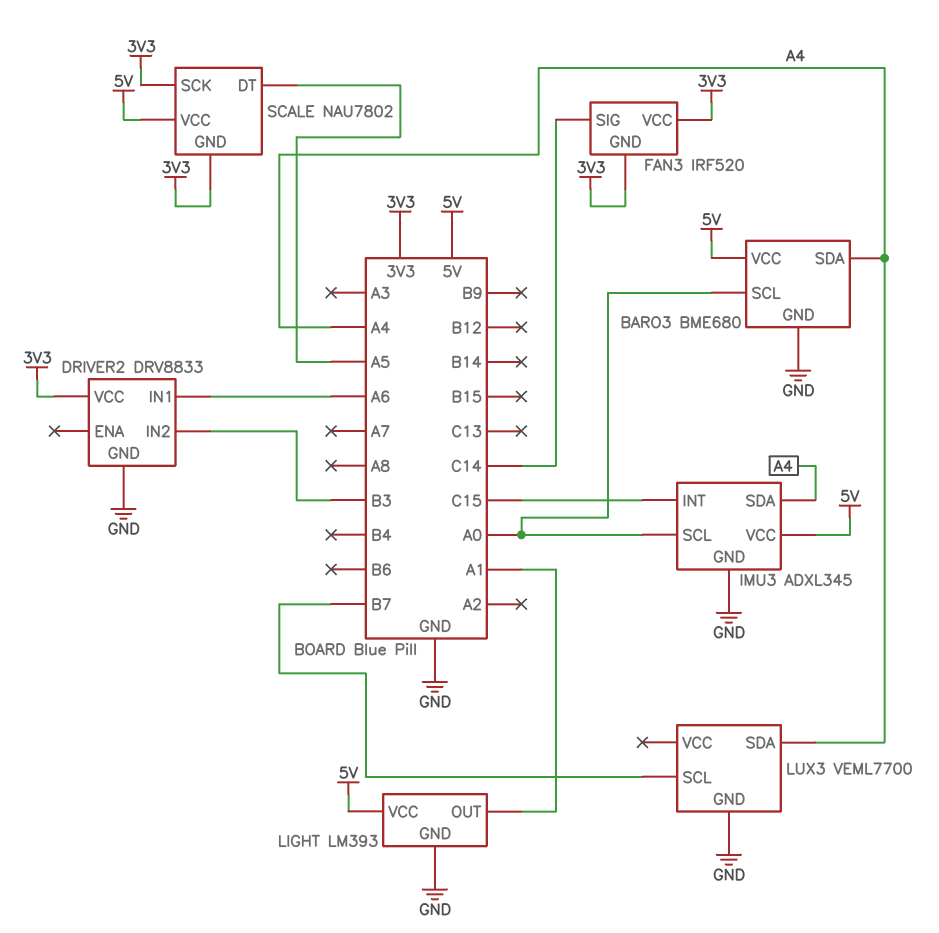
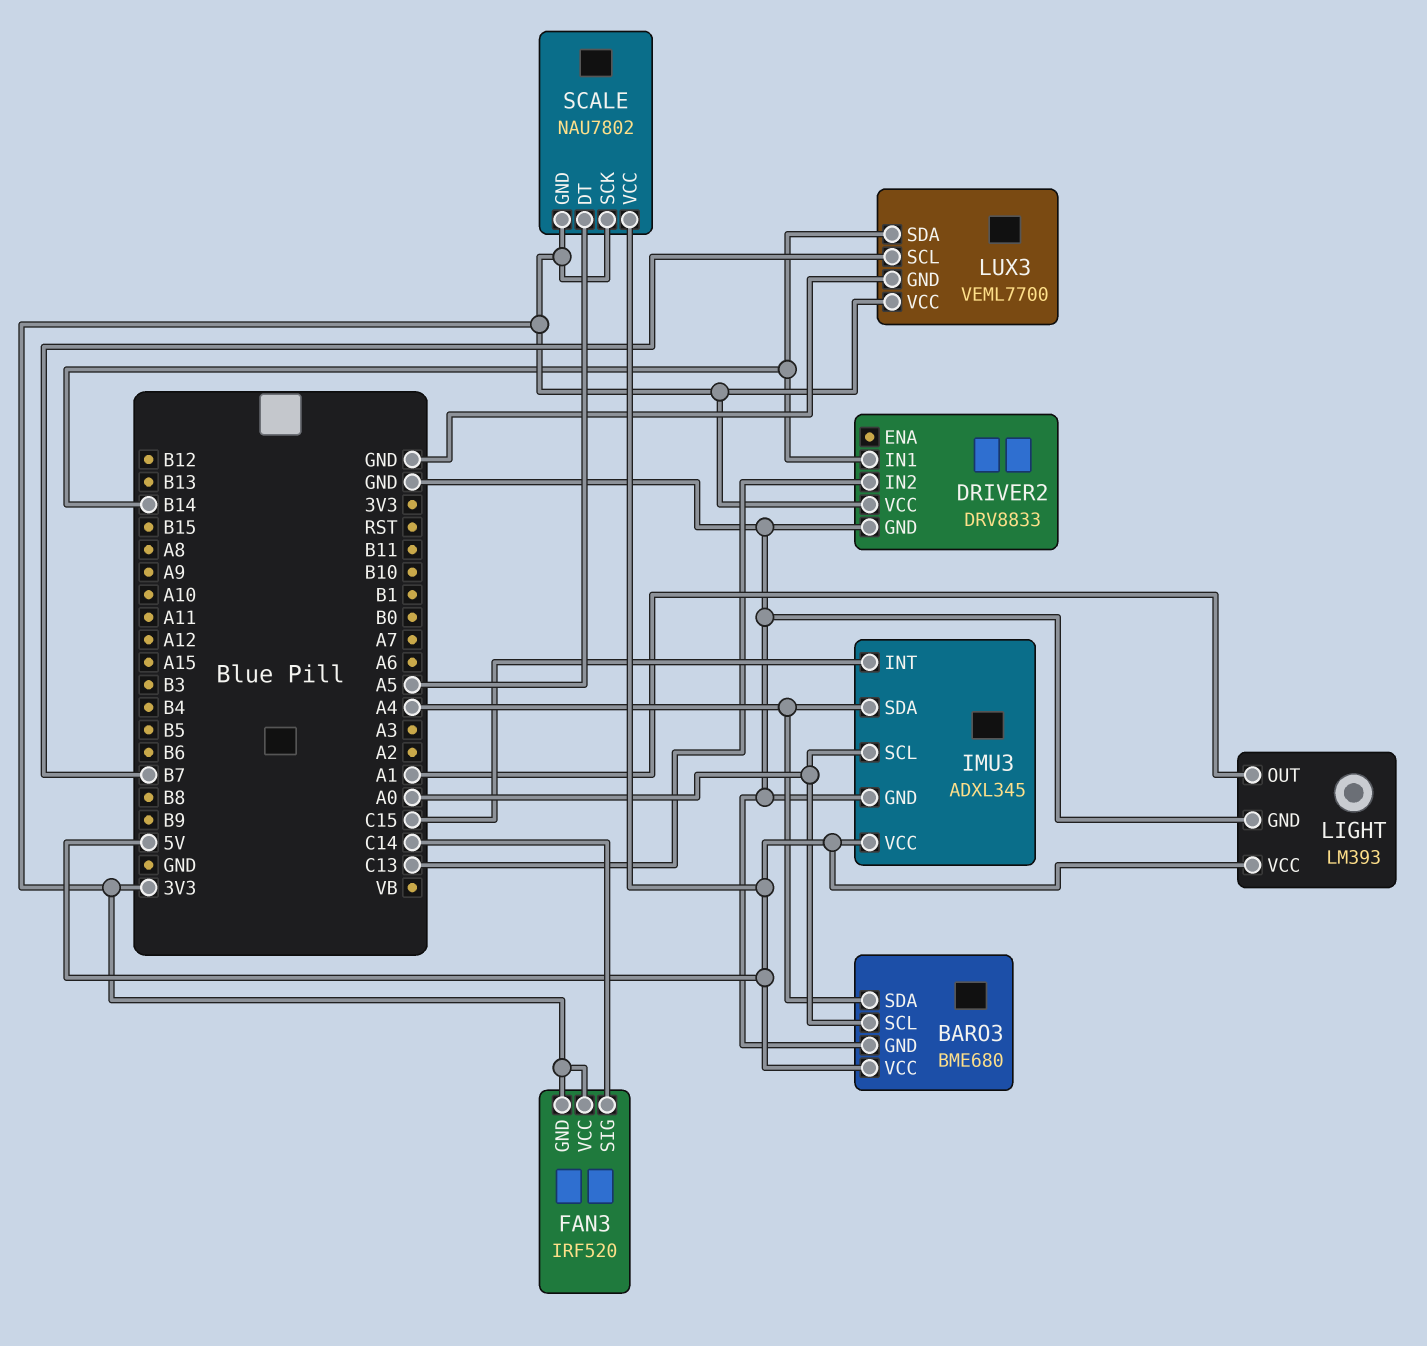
DRIVER2 pin IN1: A6 -> B14
DRIVER2 pin IN2: B3 -> C13
LUX3 pin SDA: A4 -> B14
LUX3 pin VCC: none -> 3V3

